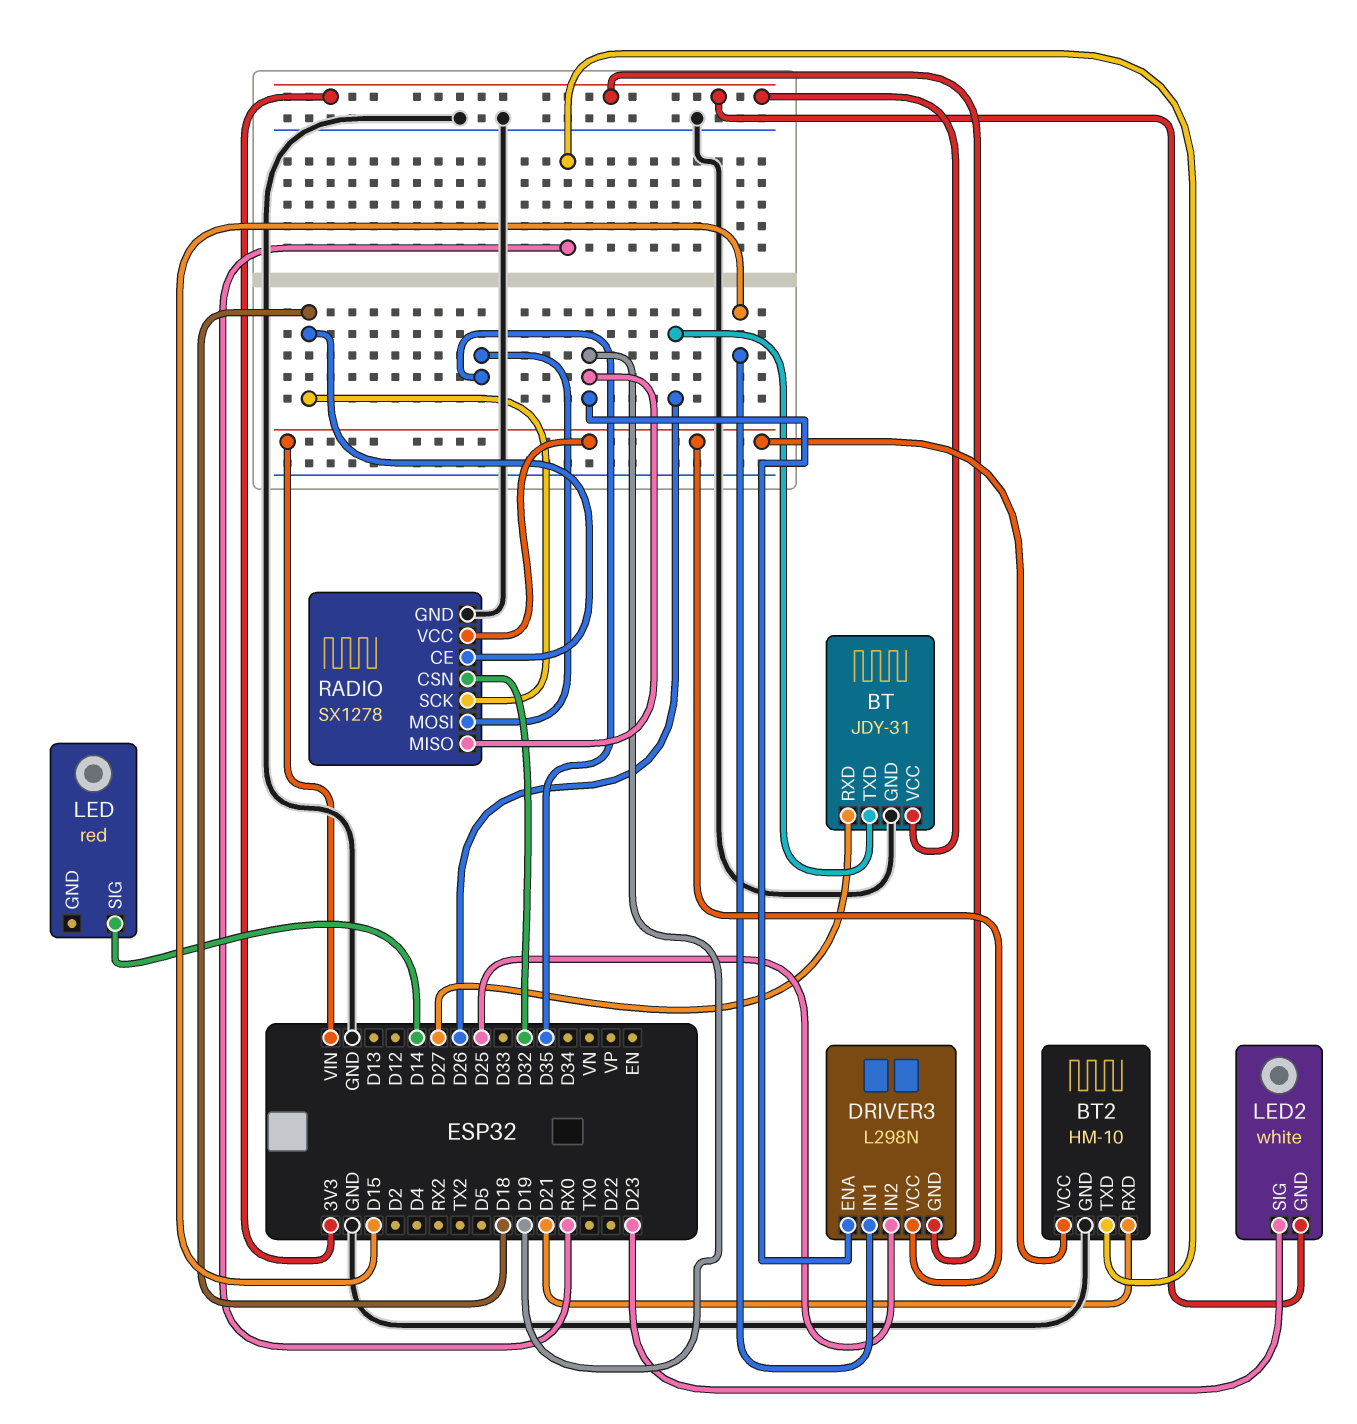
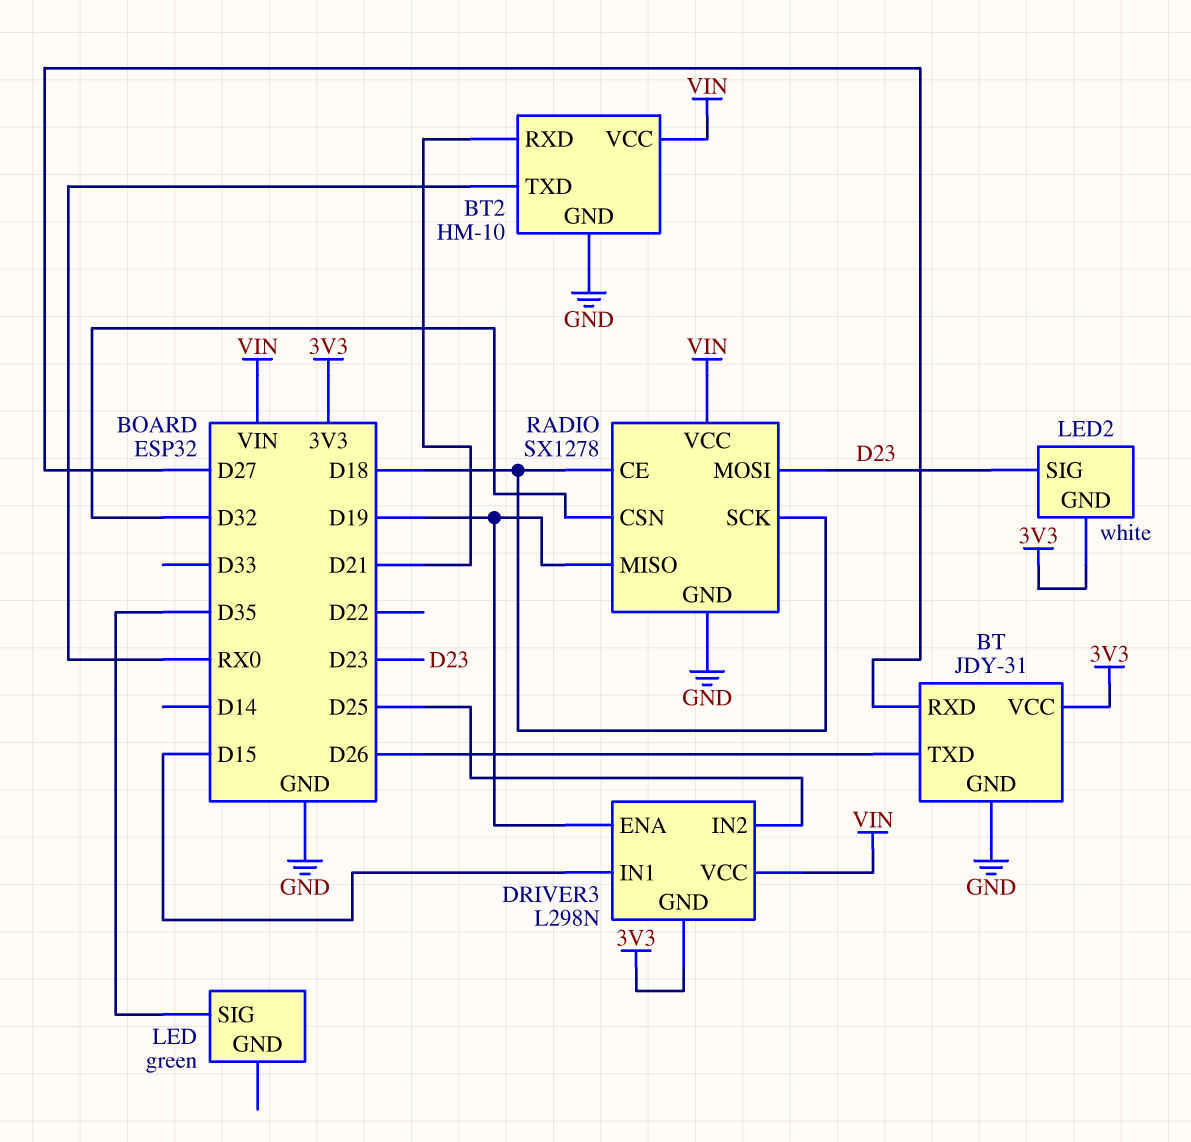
LED: red -> green
LED pin SIG: D14 -> D35
RADIO pin MOSI: D35 -> D23

